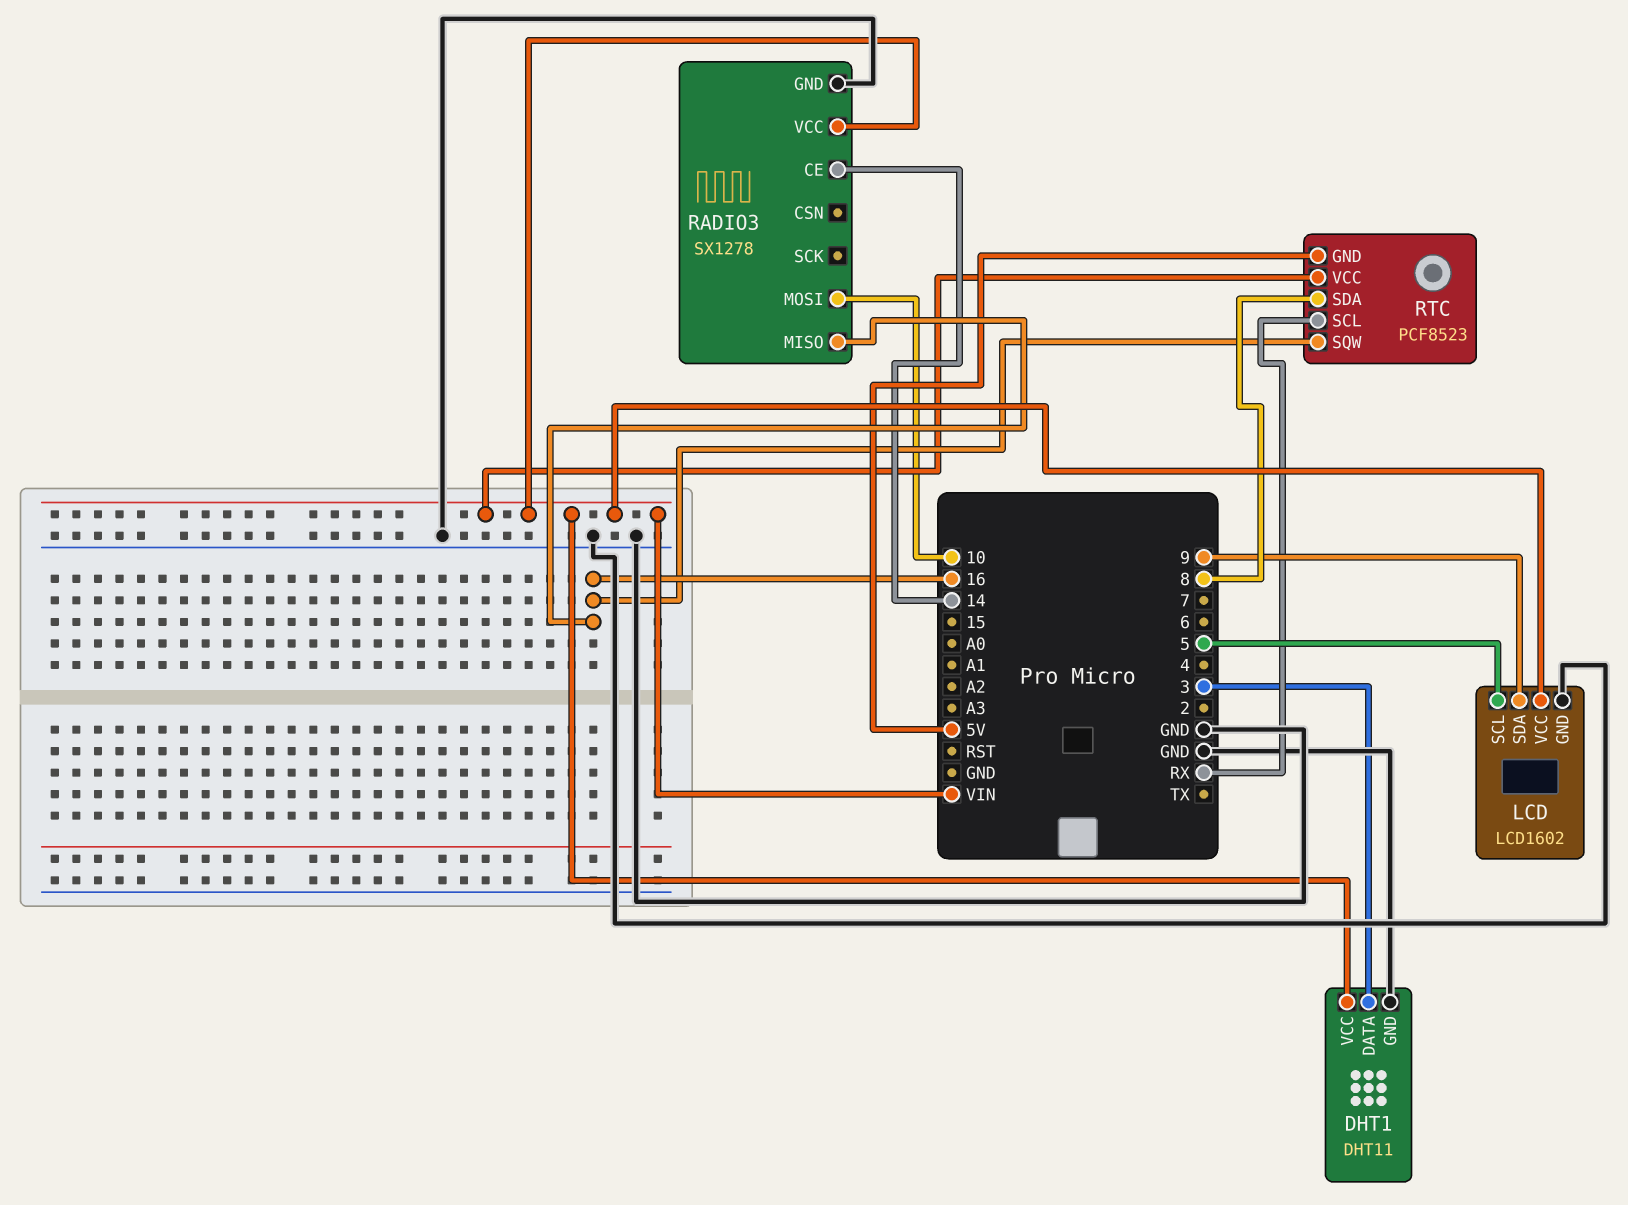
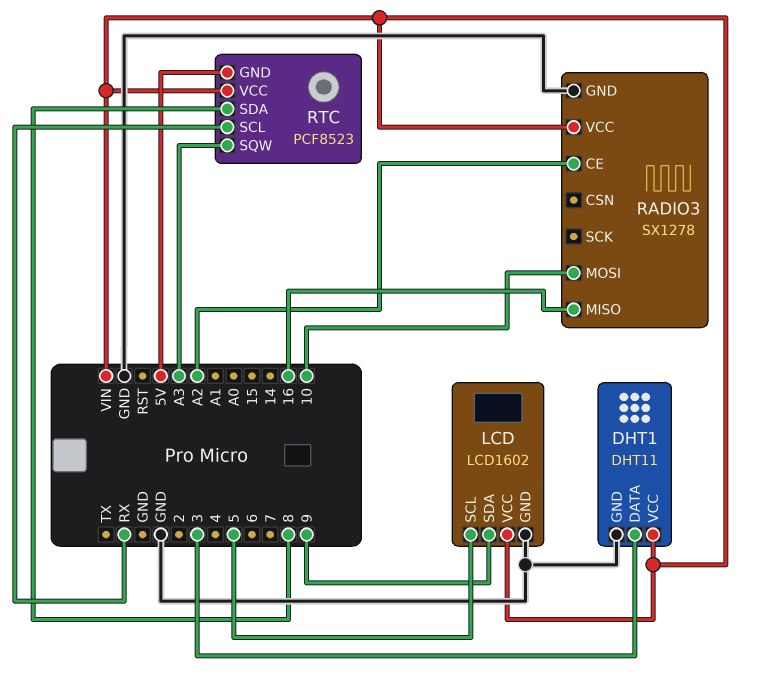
RADIO3 pin CE: 14 -> A2
RTC pin SQW: 16 -> A3

